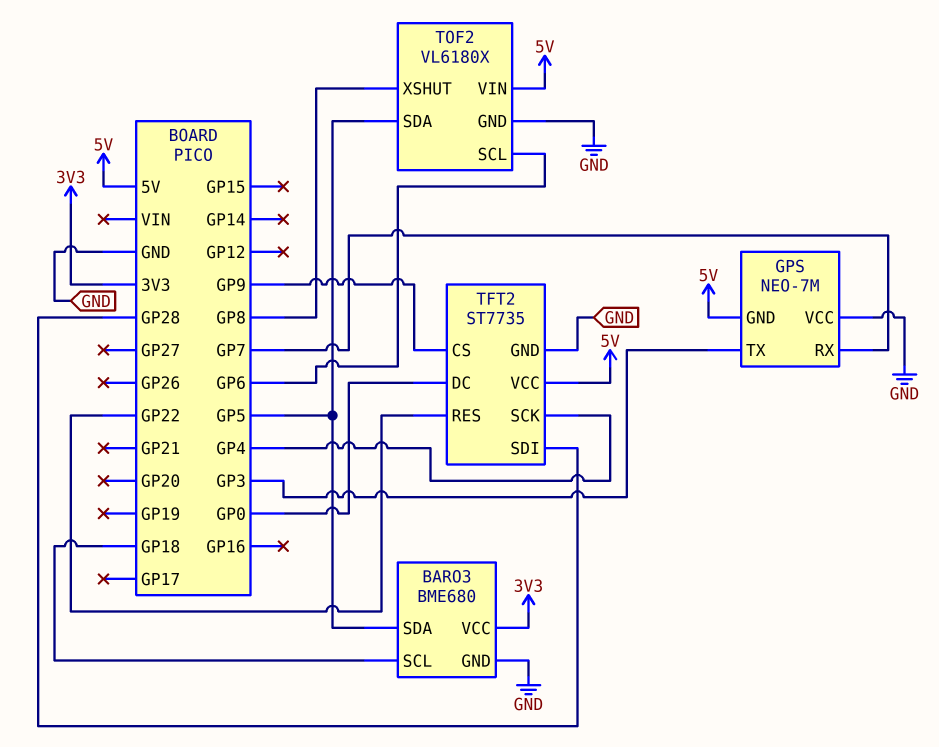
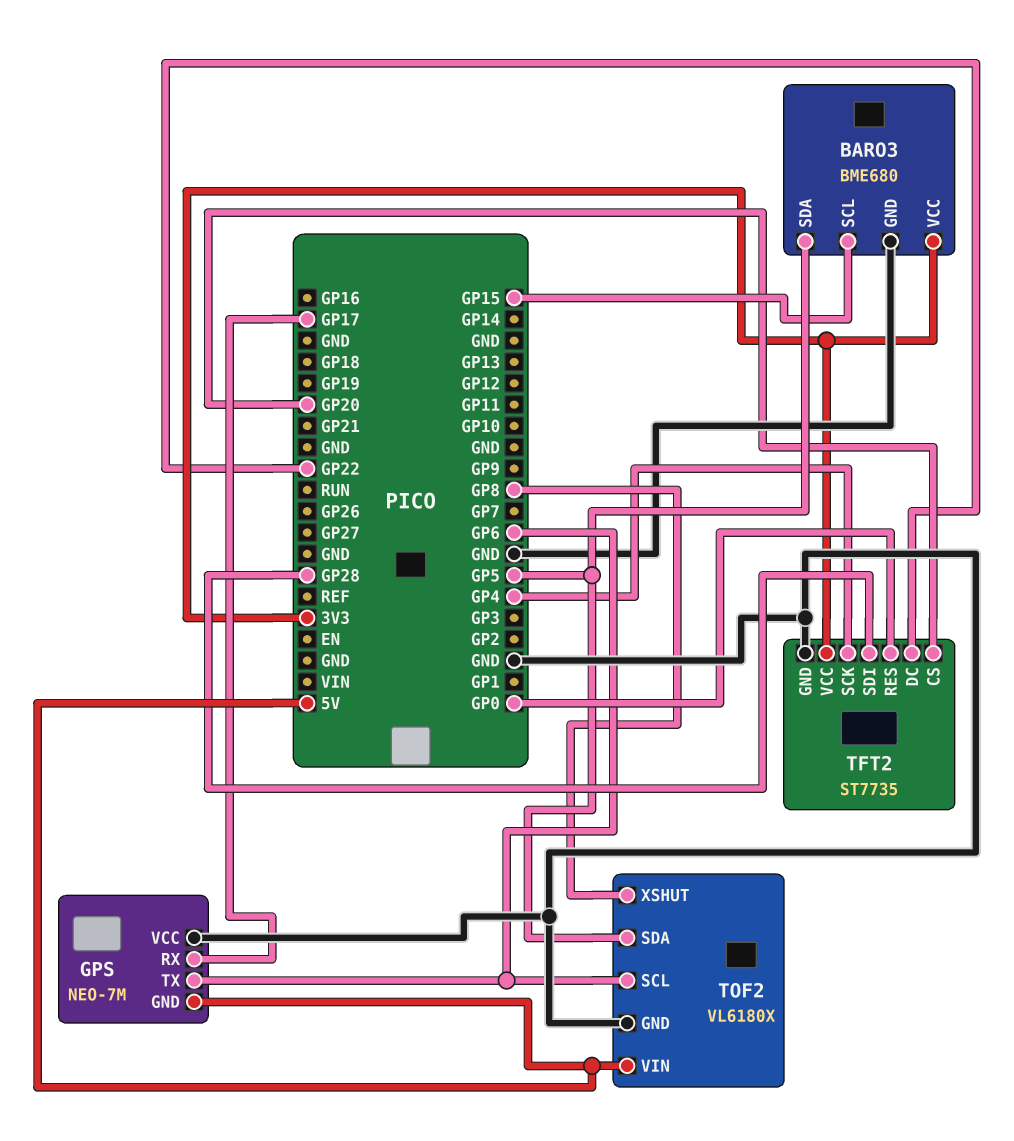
BARO3 pin SCL: GP18 -> GP15
GPS pin RX: GP7 -> GP17
GPS pin TX: GP3 -> GP6
TFT2 pin CS: GP9 -> GP20
TFT2 pin DC: GP0 -> GP22
TFT2 pin RES: GP22 -> GP0
TFT2 pin VCC: 5V -> 3V3

